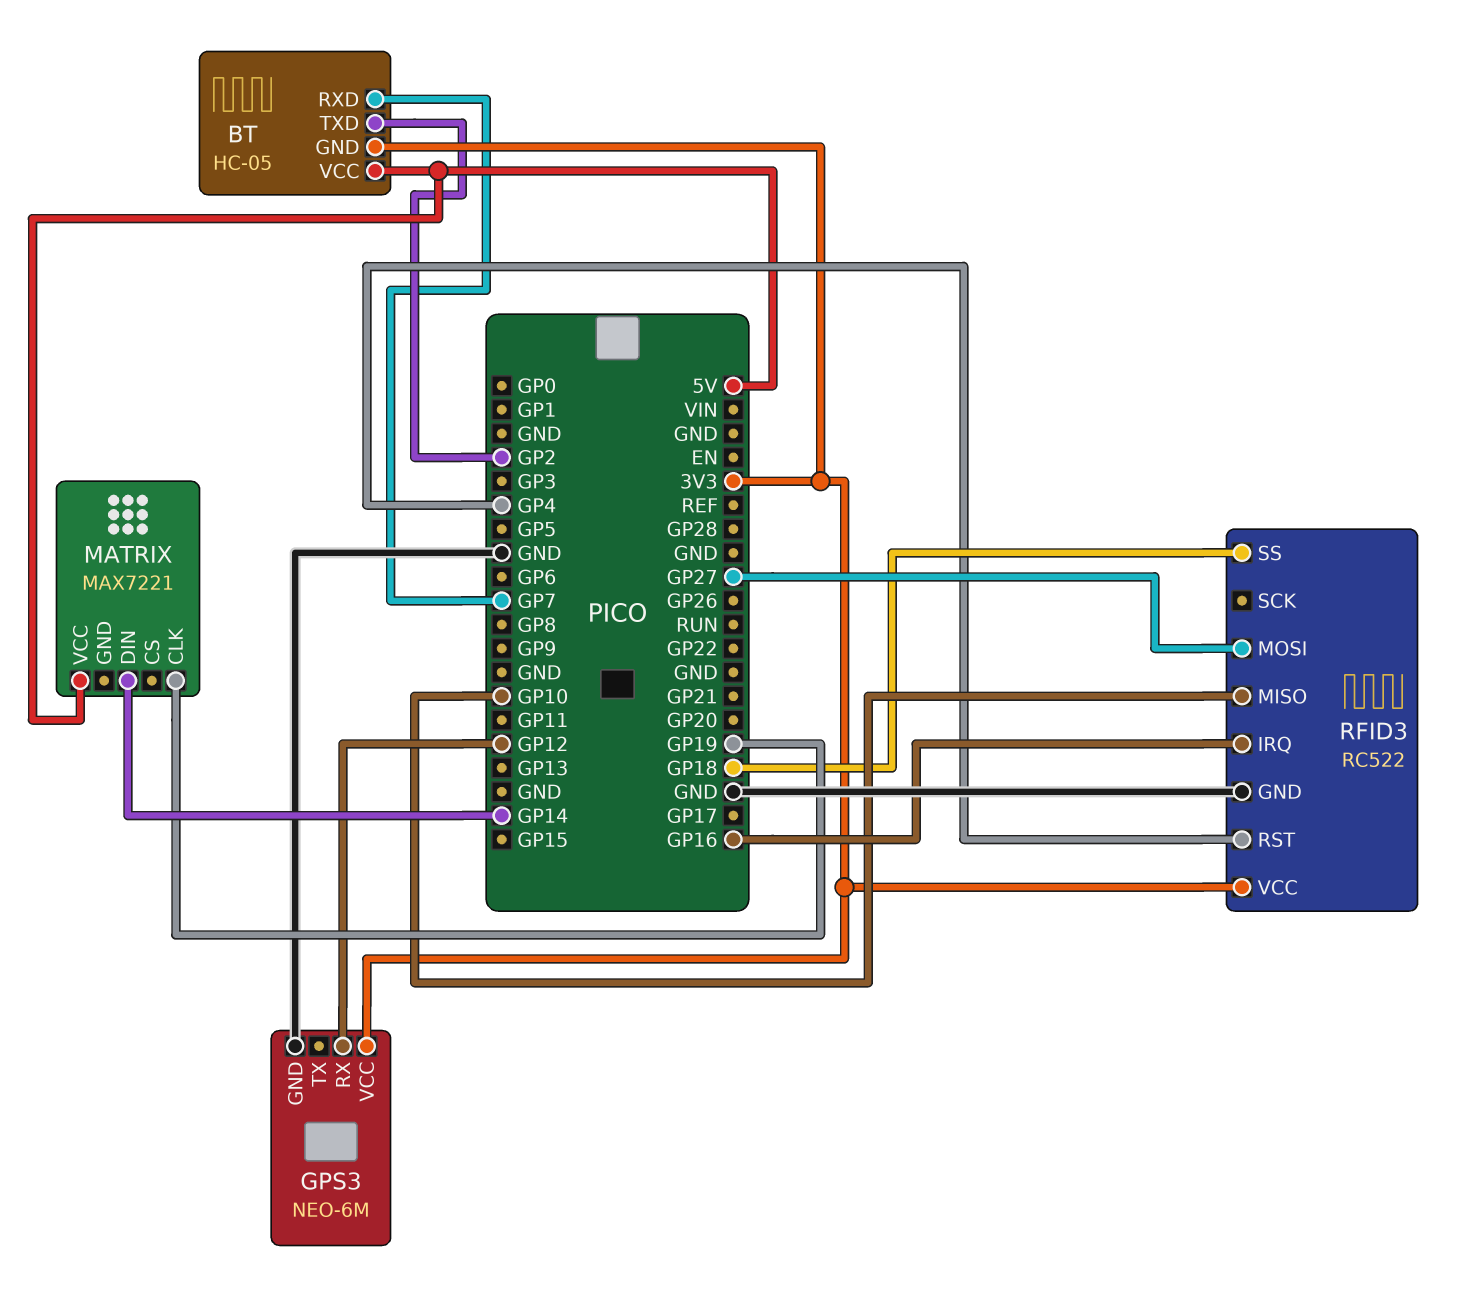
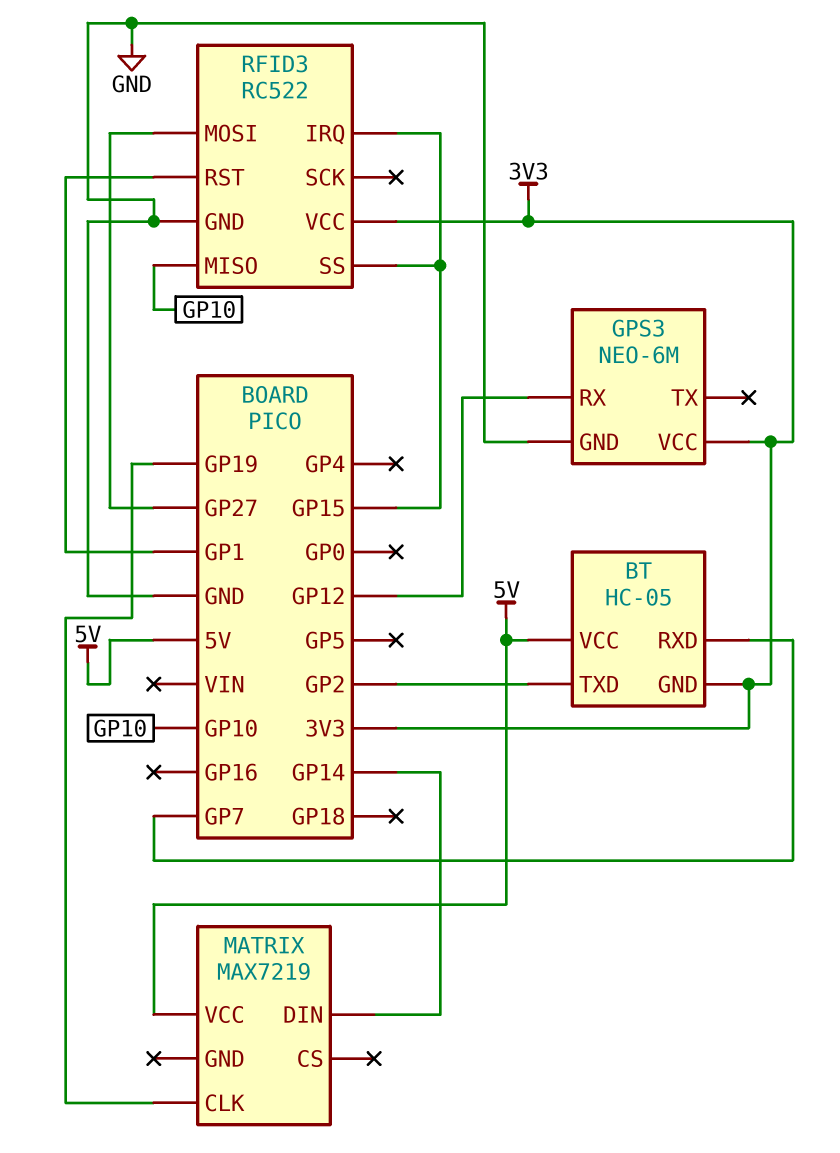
MATRIX: MAX7221 -> MAX7219
RFID3 pin IRQ: GP16 -> GP15
RFID3 pin RST: GP4 -> GP1
RFID3 pin SS: GP18 -> GP15

